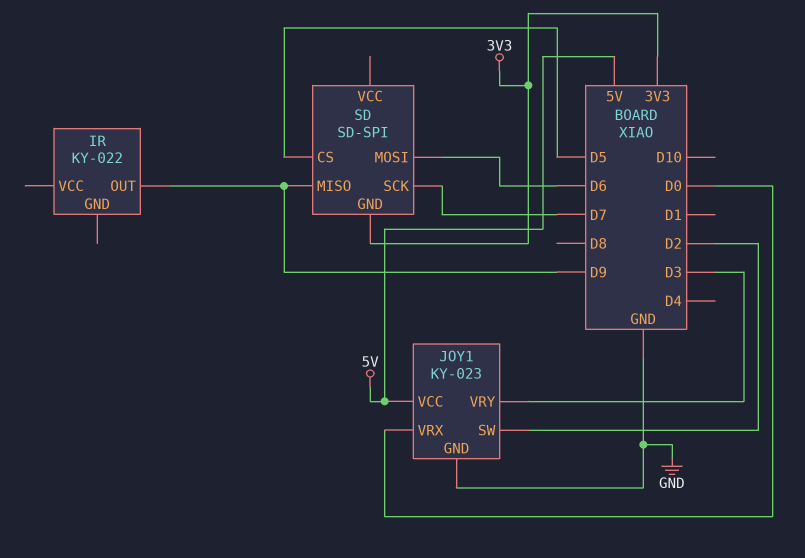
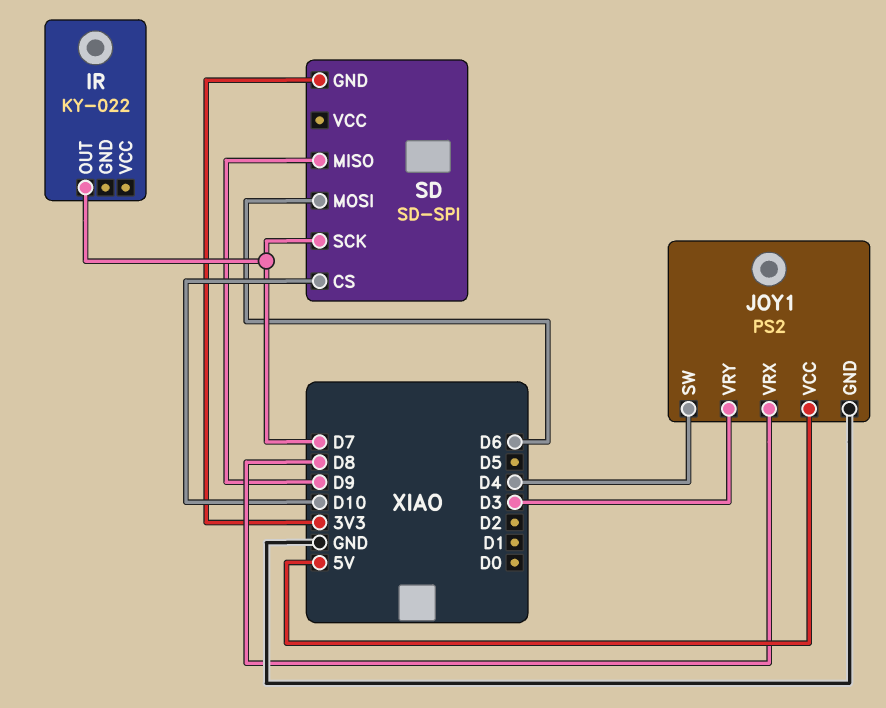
IR pin OUT: D9 -> D7
JOY1: KY-023 -> PS2
JOY1 pin SW: D2 -> D4
JOY1 pin VRX: D0 -> D8
SD pin CS: D5 -> D10

